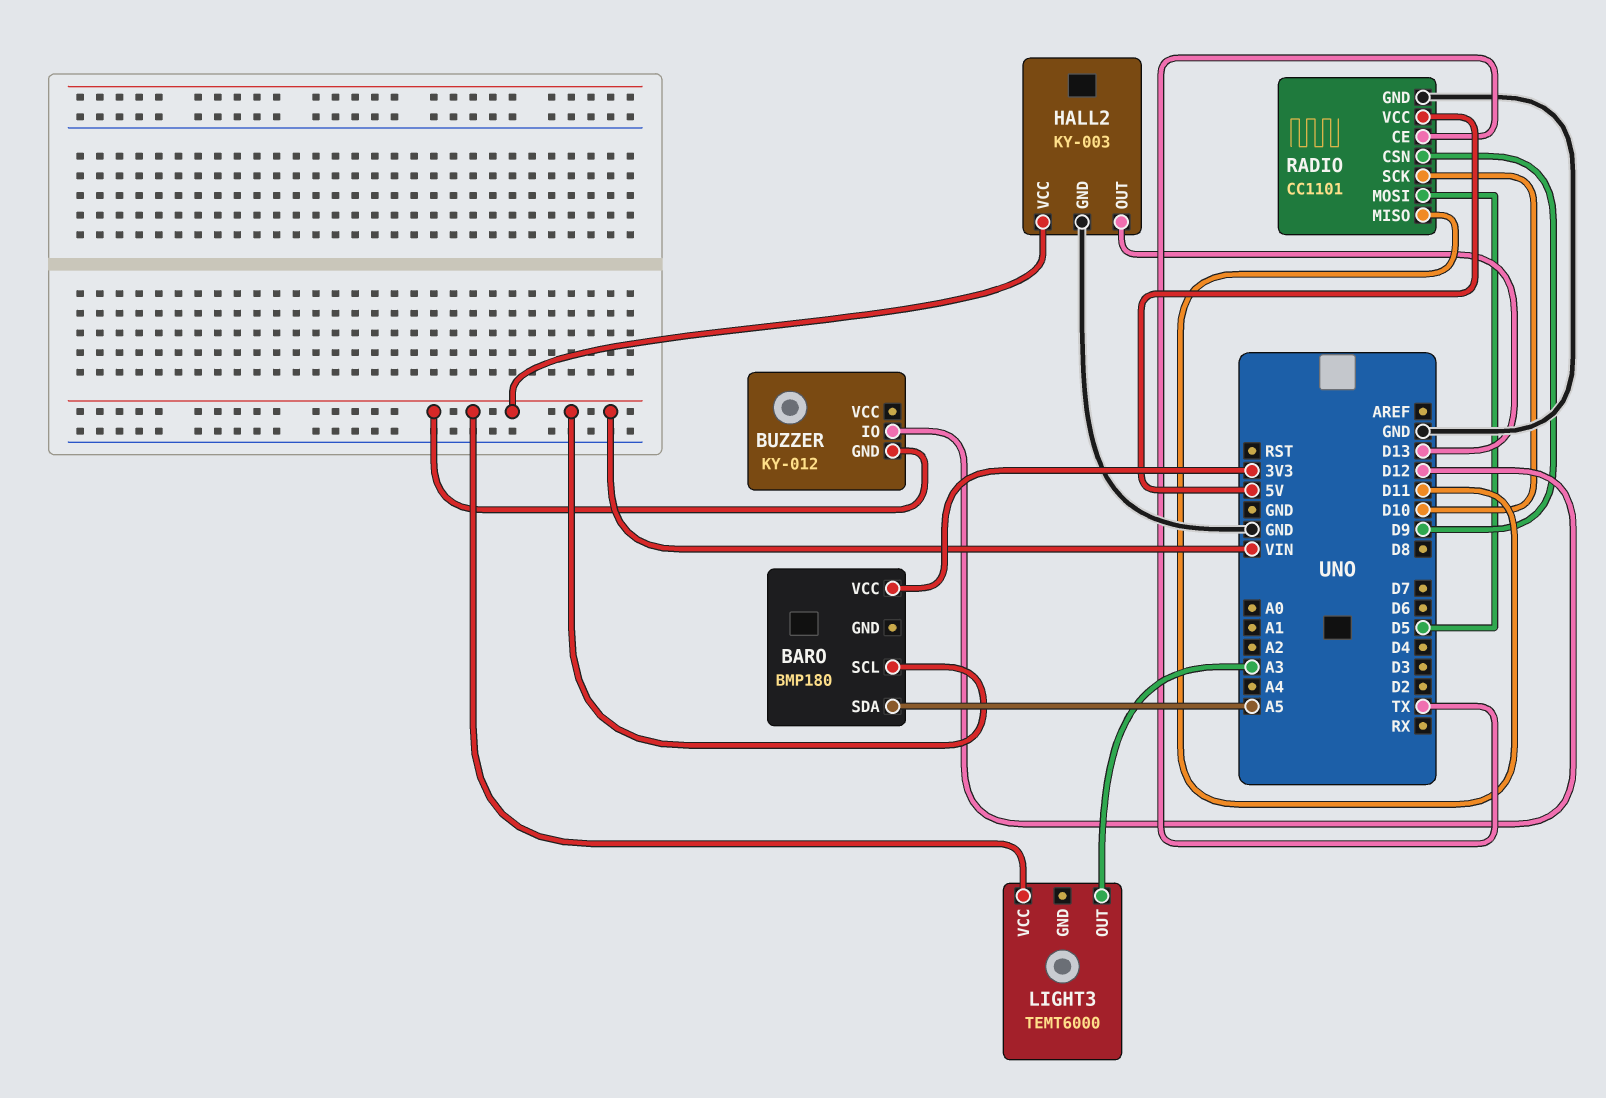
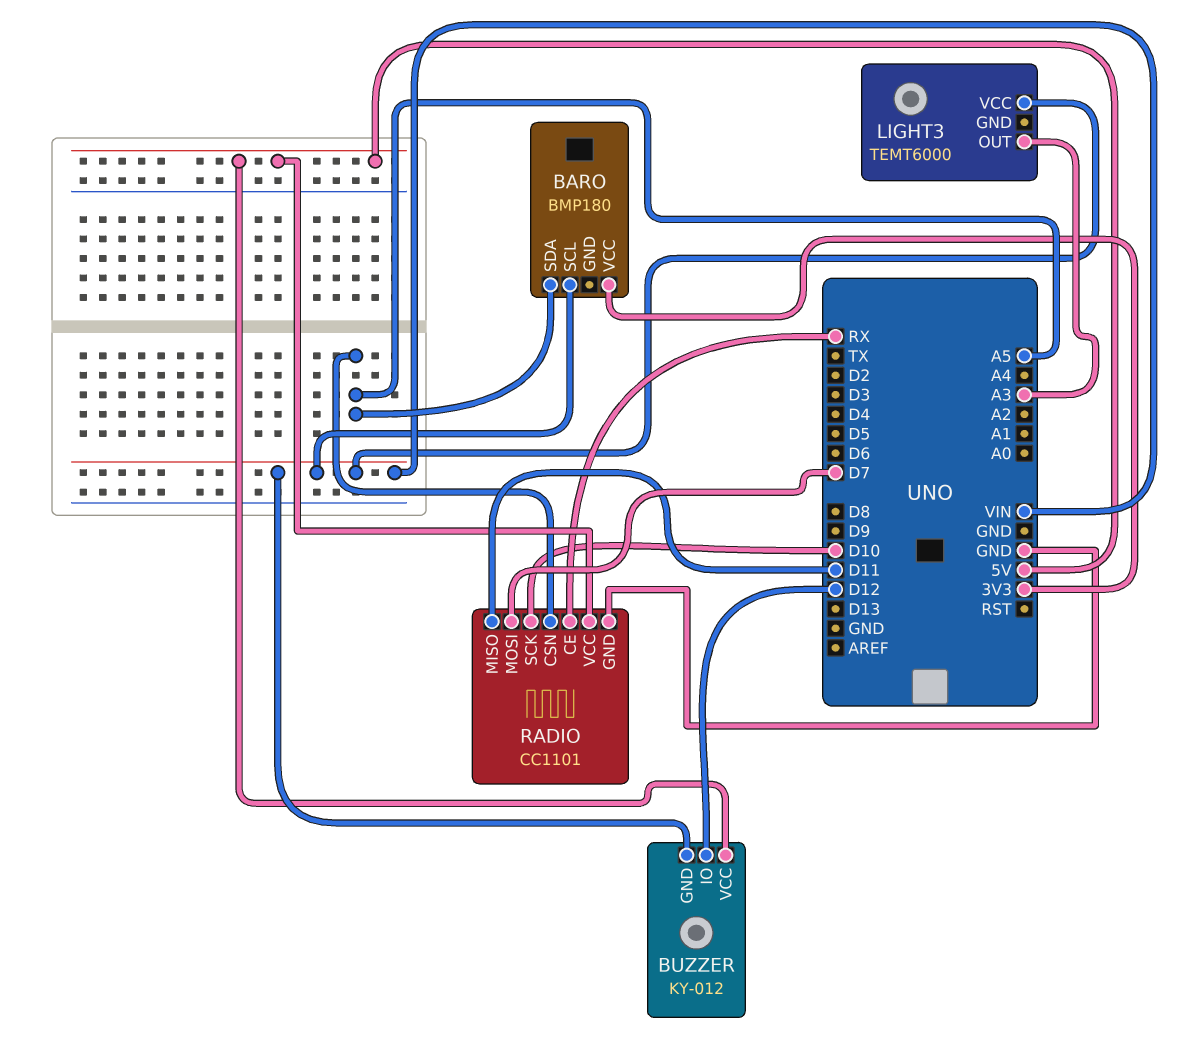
BUZZER pin VCC: none -> 5V
HALL2: KY-003 -> none
HALL2 pin GND: GND -> none
HALL2 pin OUT: D13 -> none
HALL2 pin VCC: VIN -> none
RADIO pin CE: TX -> RX
RADIO pin CSN: D9 -> A5
RADIO pin MOSI: D5 -> D7

